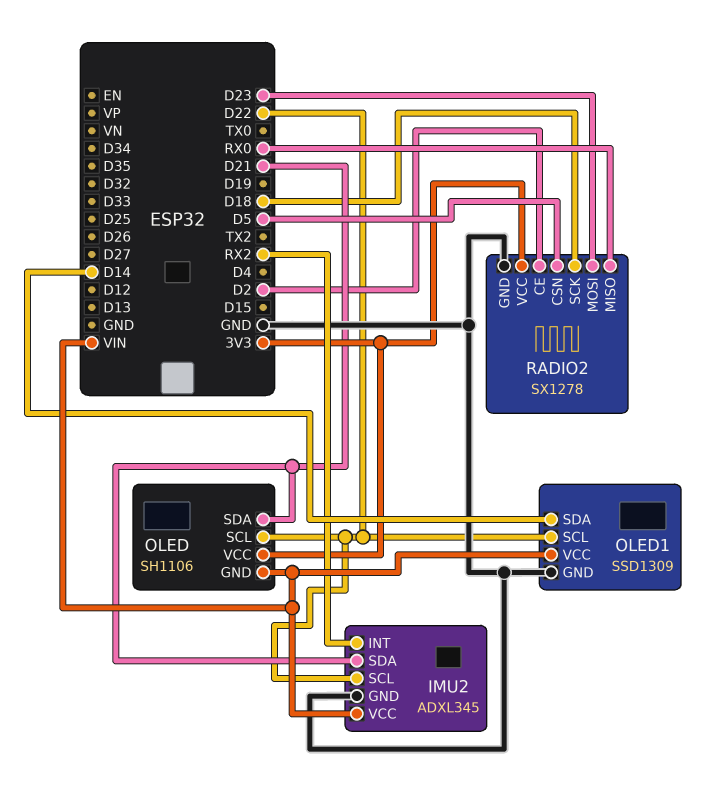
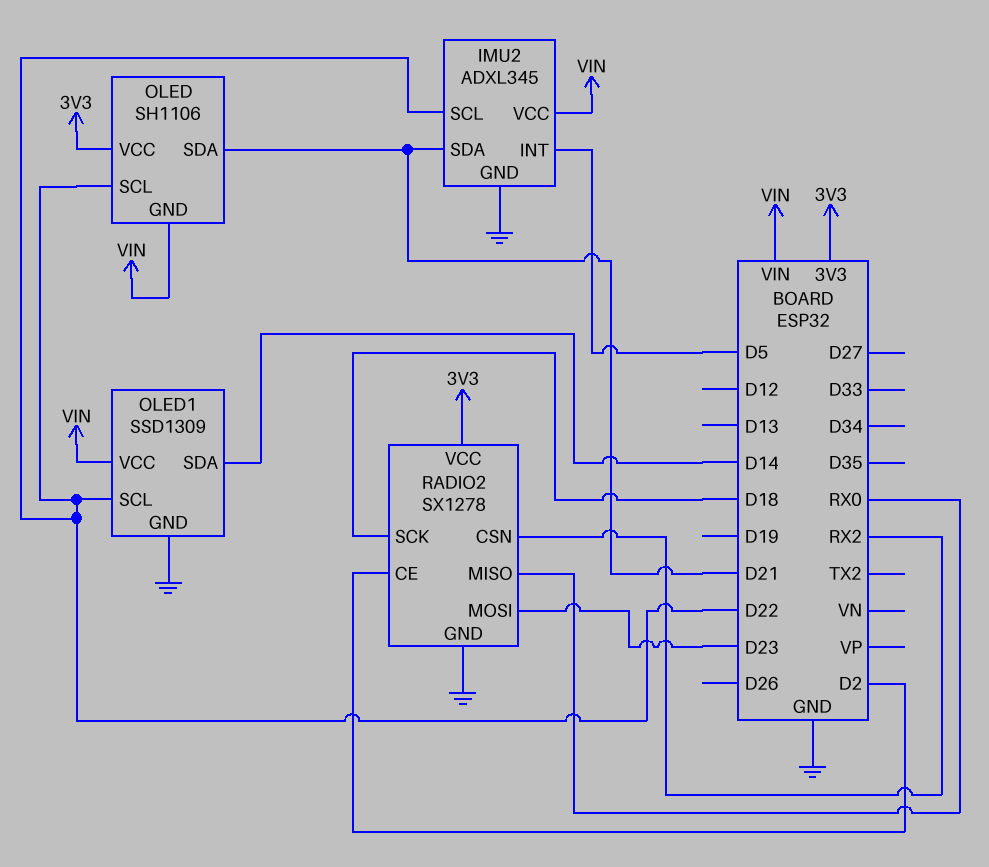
IMU2 pin INT: RX2 -> D5
RADIO2 pin CSN: D5 -> RX2

